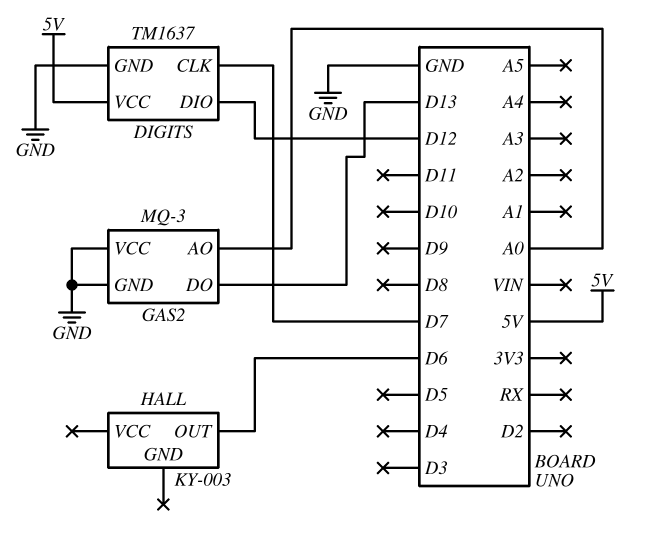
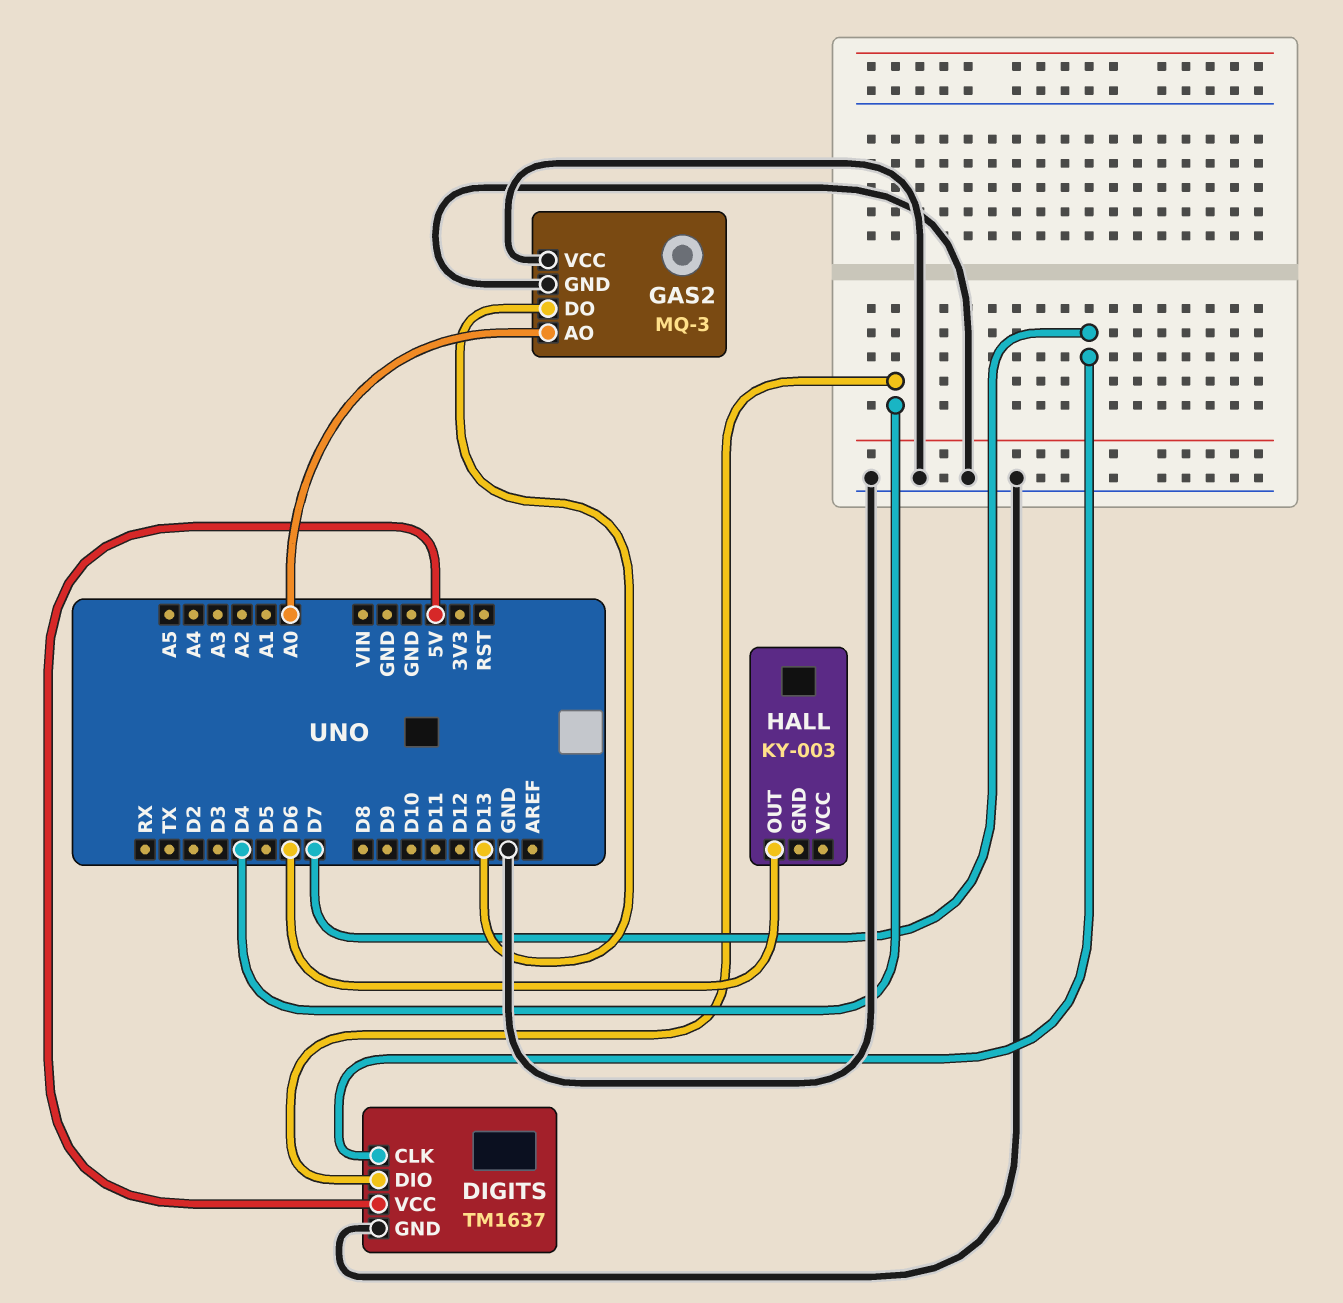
DIGITS pin DIO: D12 -> D4

